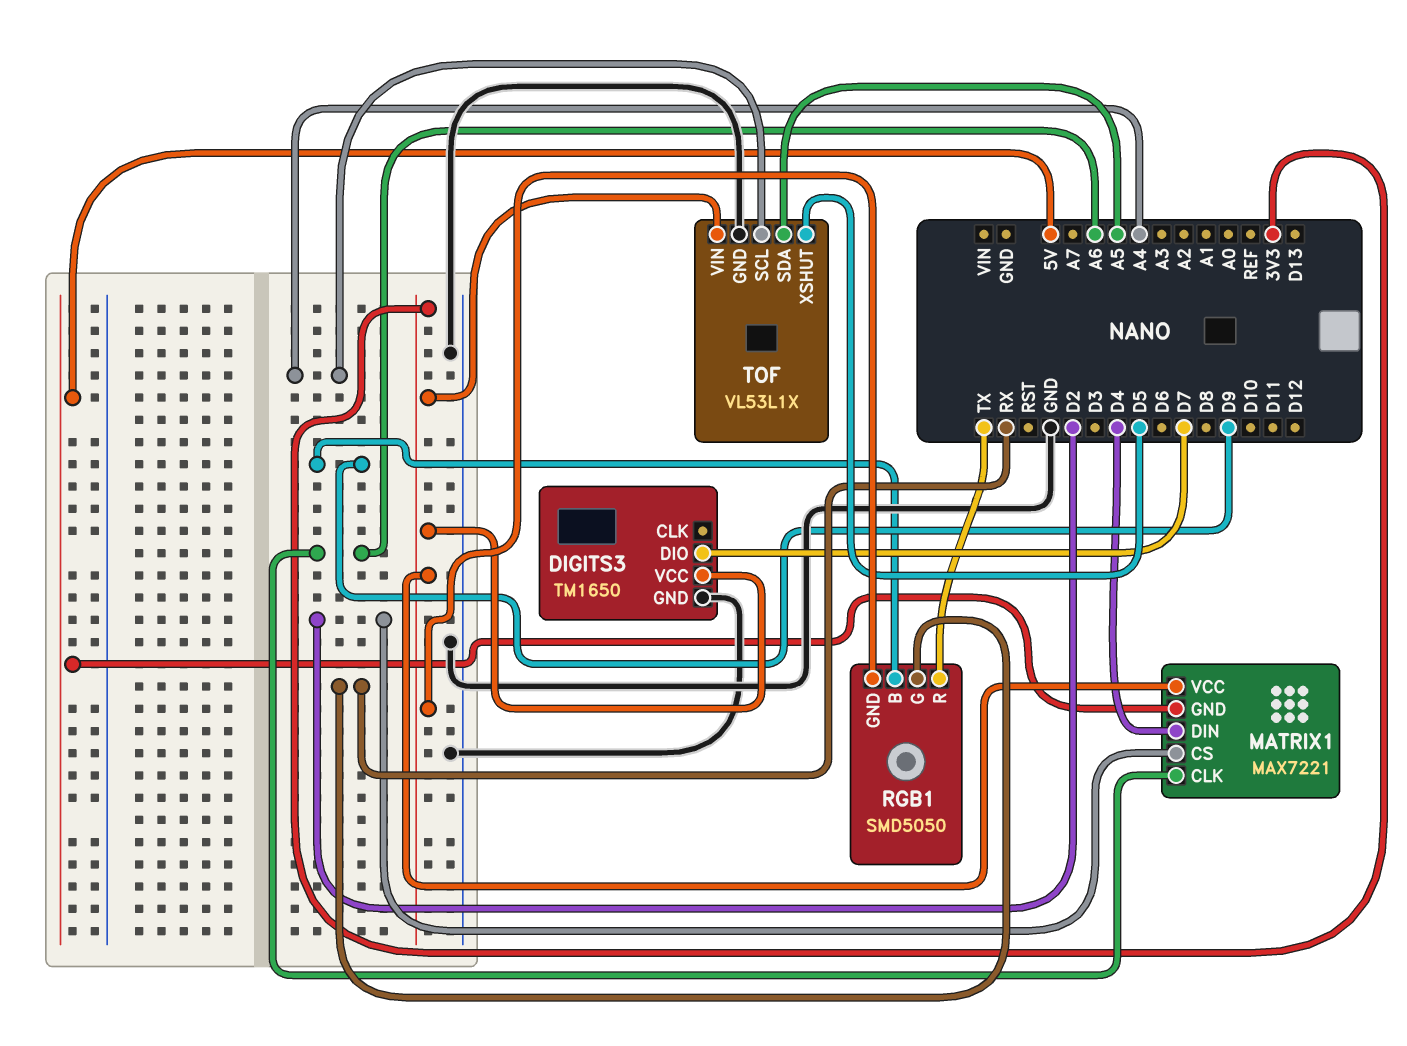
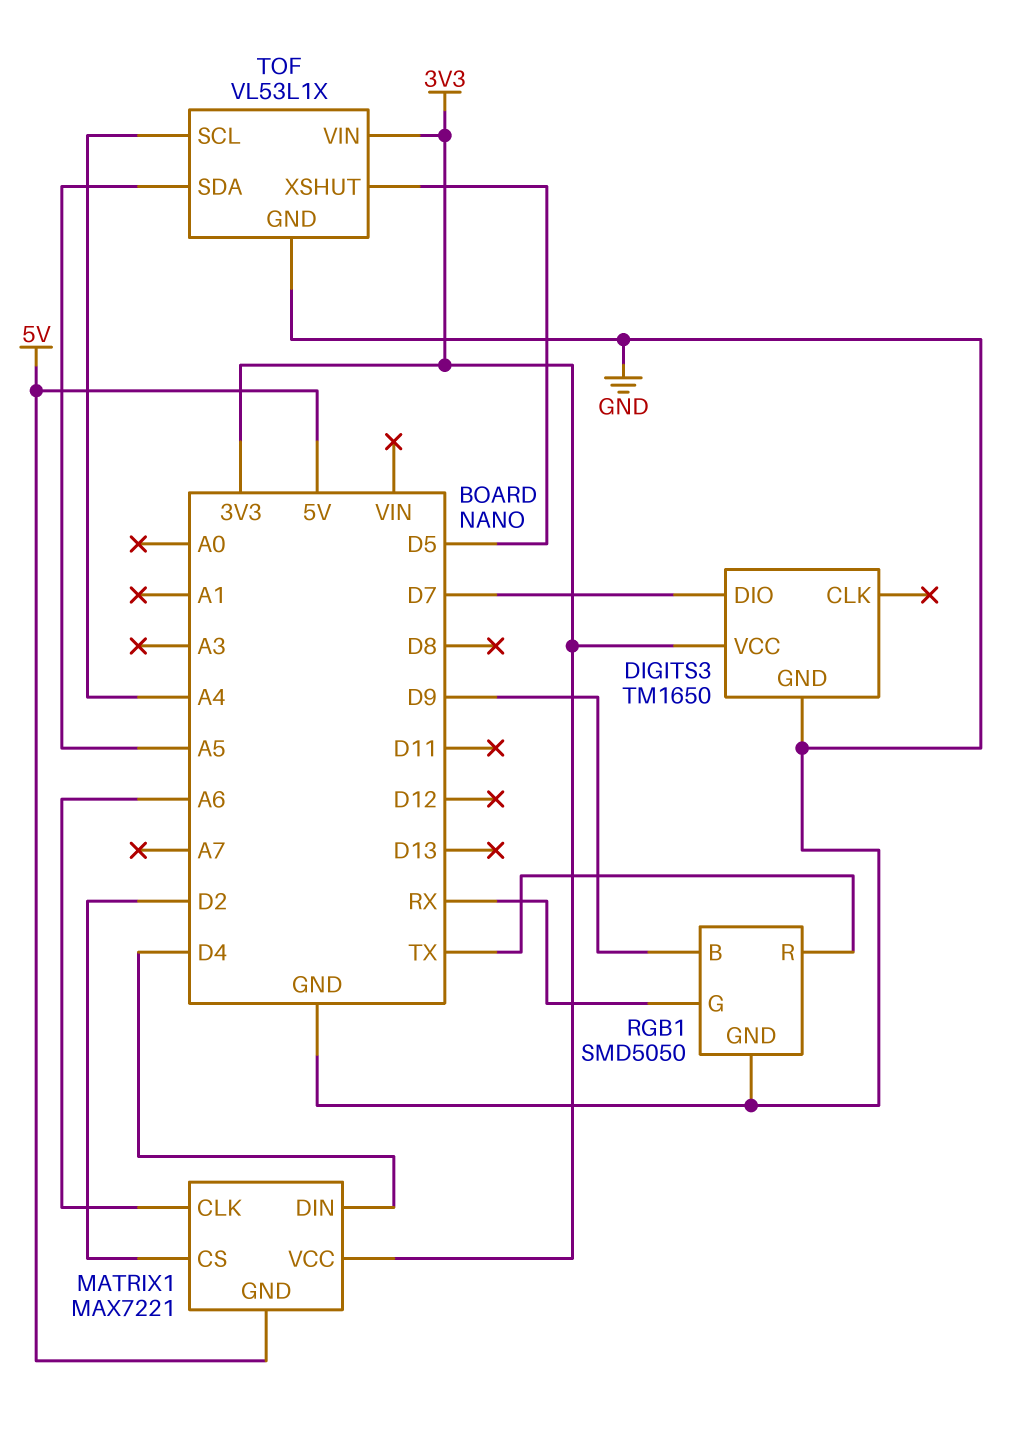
RGB1 pin GND: 3V3 -> GND

